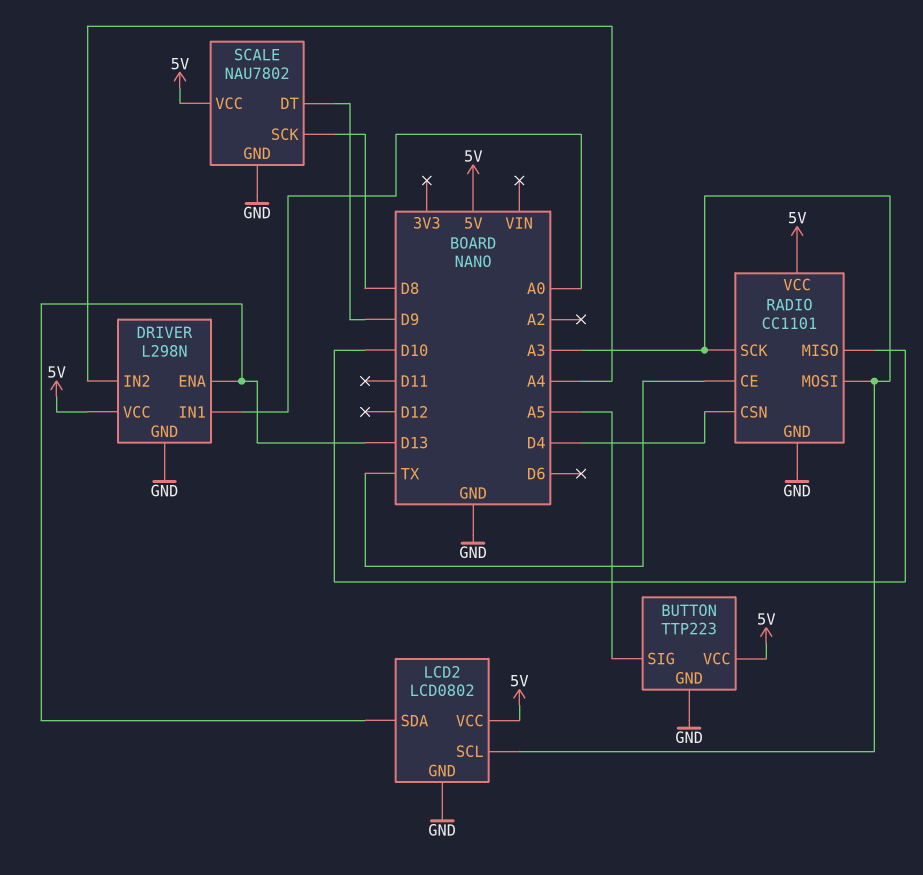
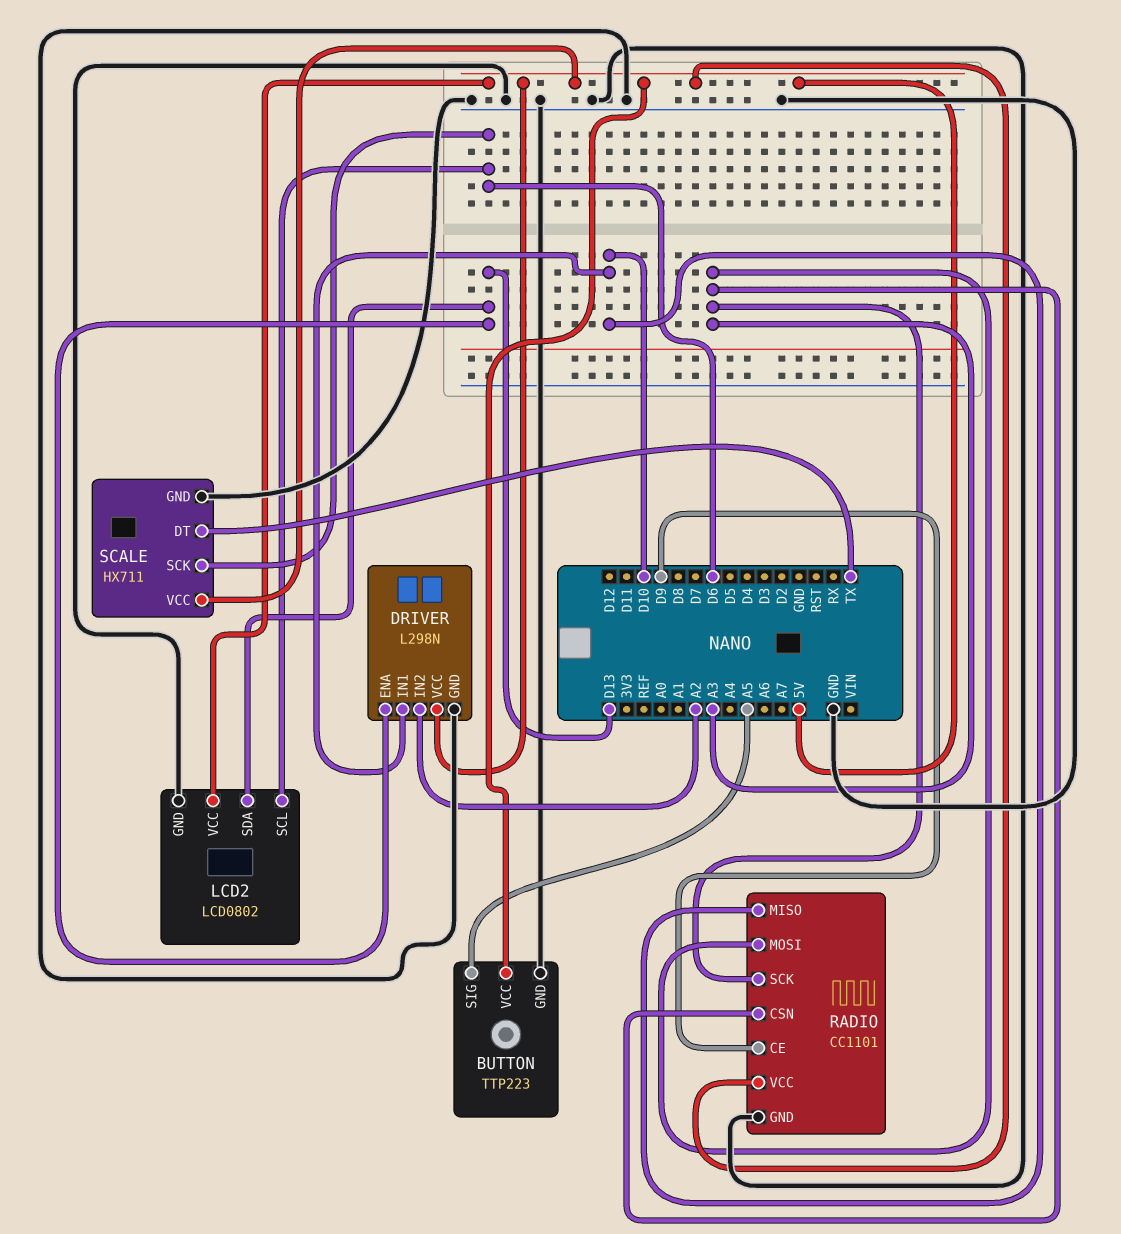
DRIVER pin IN1: A0 -> D10
DRIVER pin IN2: A4 -> A2
LCD2 pin SCL: A3 -> D6
RADIO pin CE: TX -> D9
RADIO pin CSN: D4 -> A3
SCALE: NAU7802 -> HX711
SCALE pin DT: D9 -> TX
SCALE pin SCK: D8 -> D6

